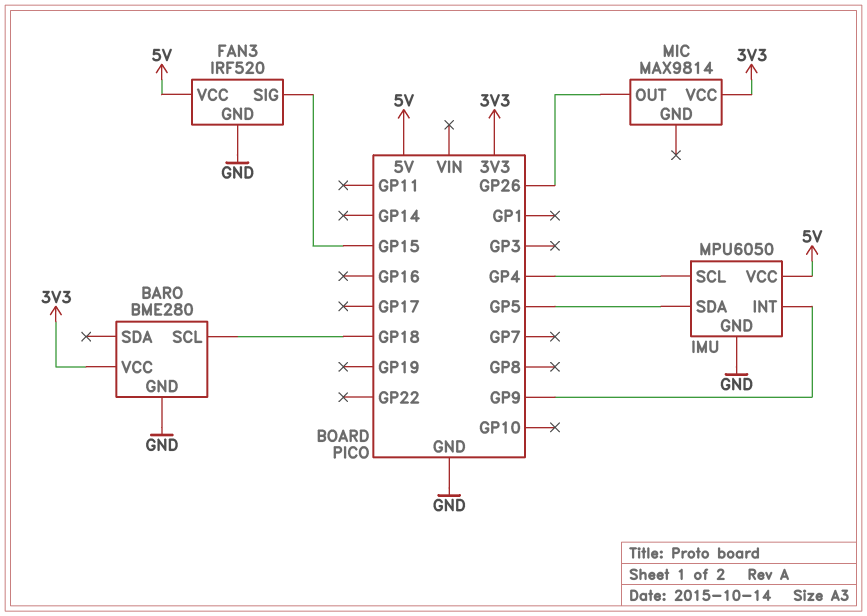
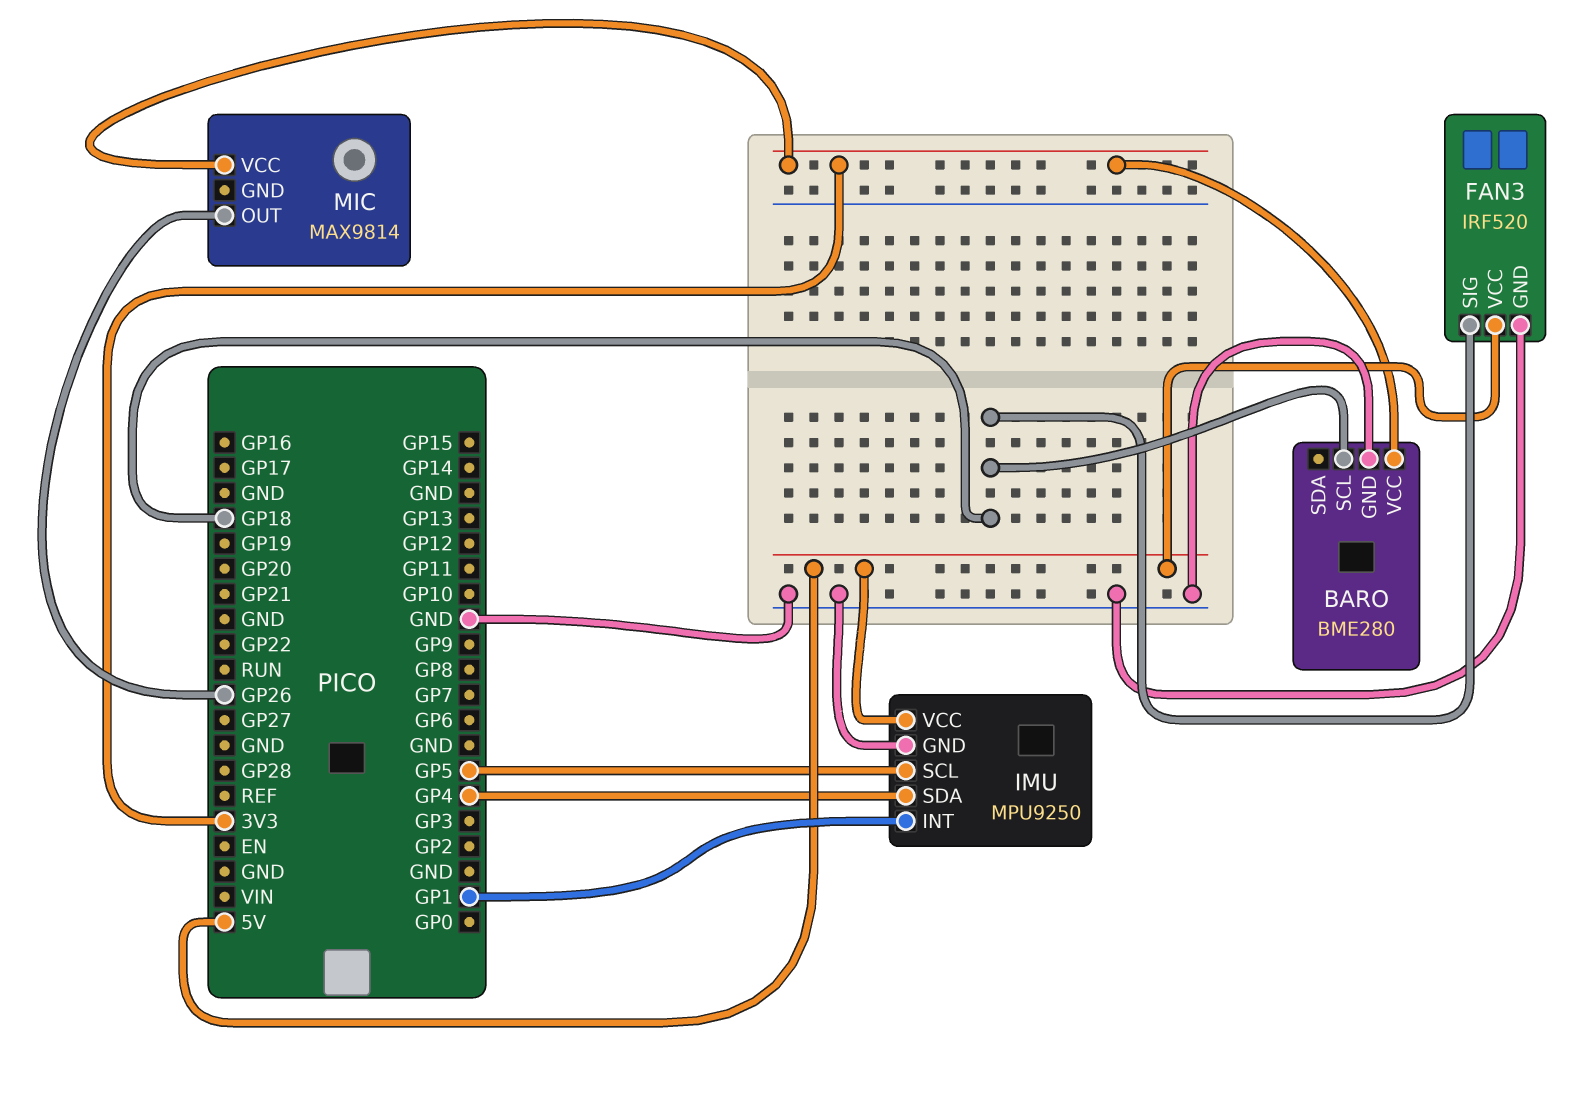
FAN3 pin SIG: GP15 -> GP18
IMU: MPU6050 -> MPU9250
IMU pin INT: GP9 -> GP1
IMU pin SCL: GP4 -> GP5
IMU pin SDA: GP5 -> GP4

